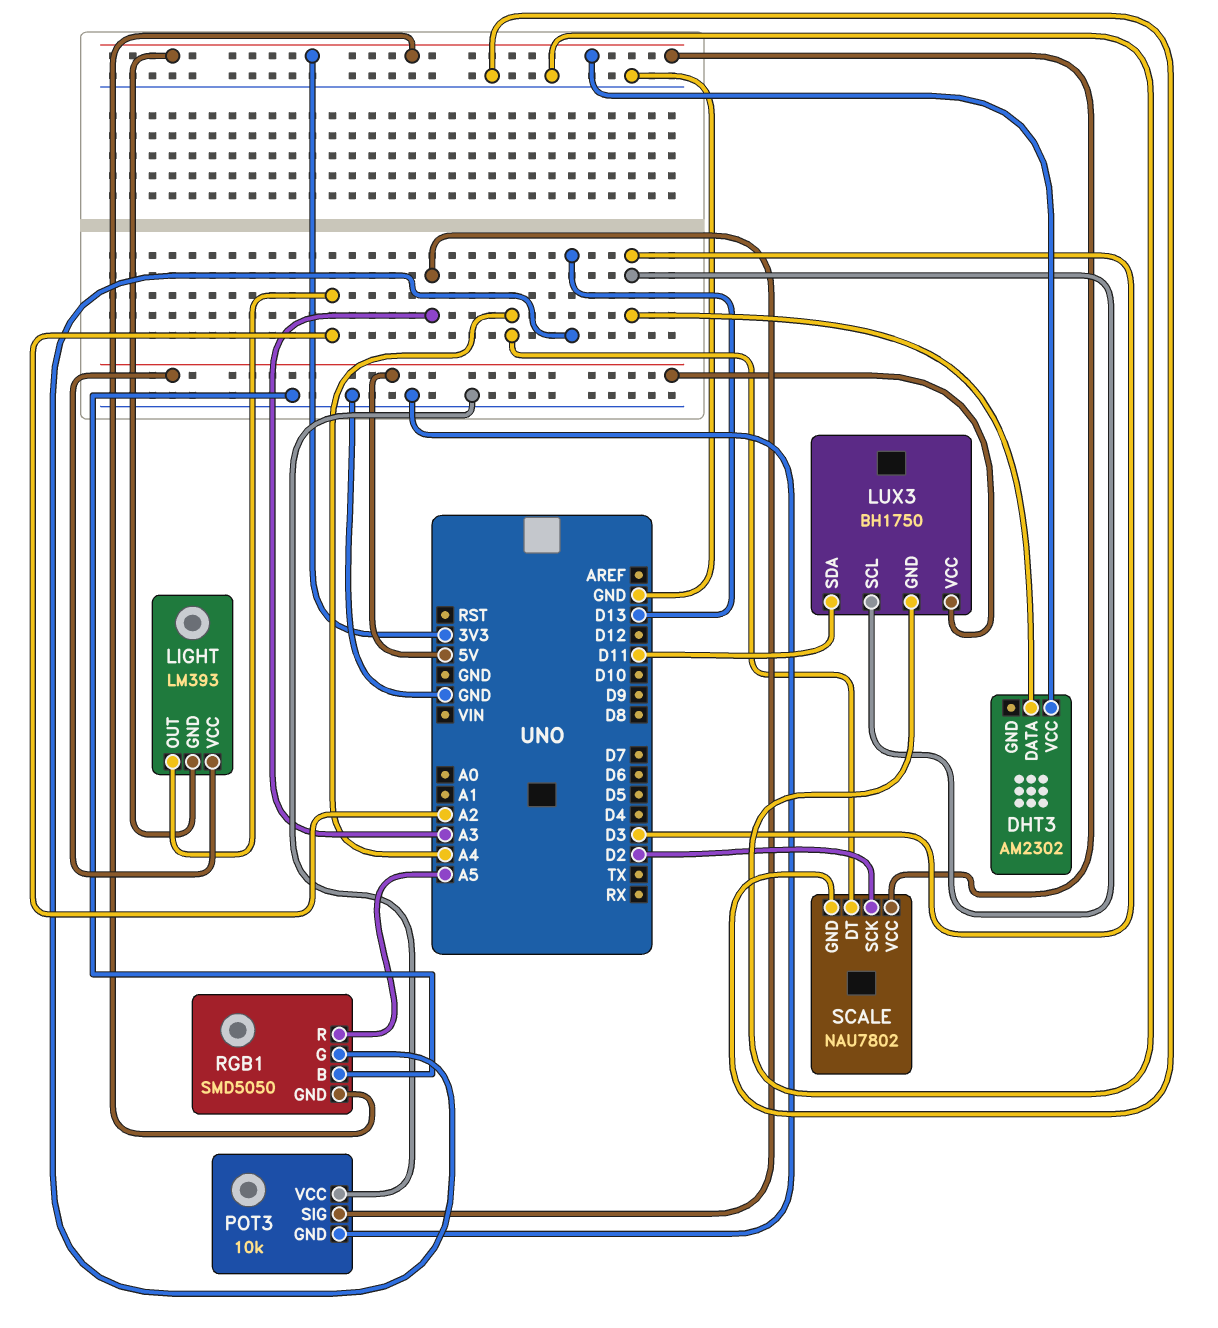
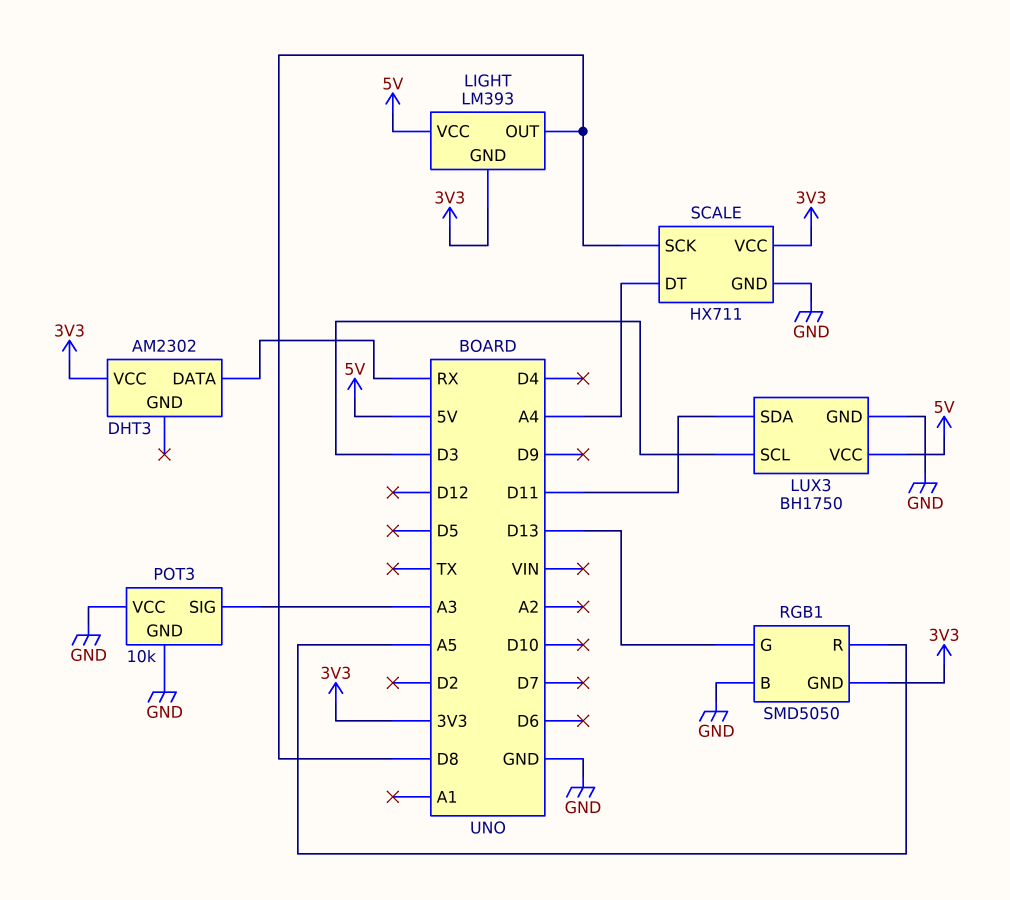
DHT3 pin DATA: D3 -> RX
LIGHT pin OUT: A2 -> D8
SCALE: NAU7802 -> HX711
SCALE pin SCK: D2 -> D8

